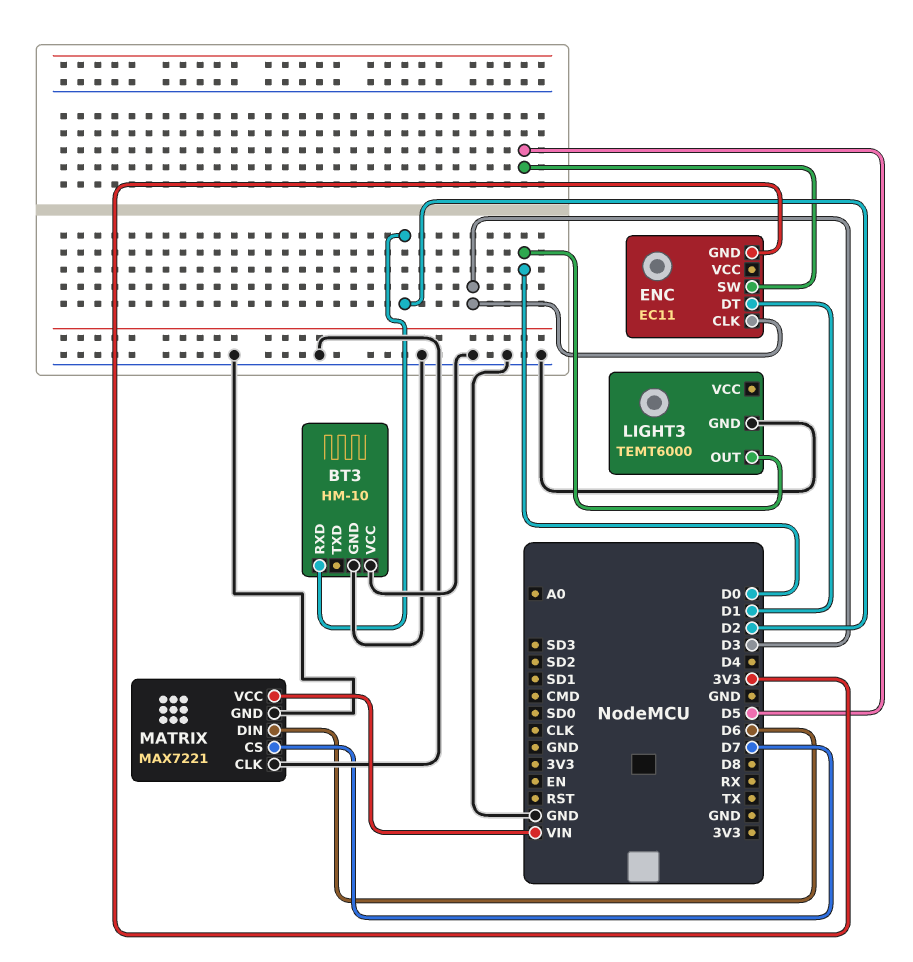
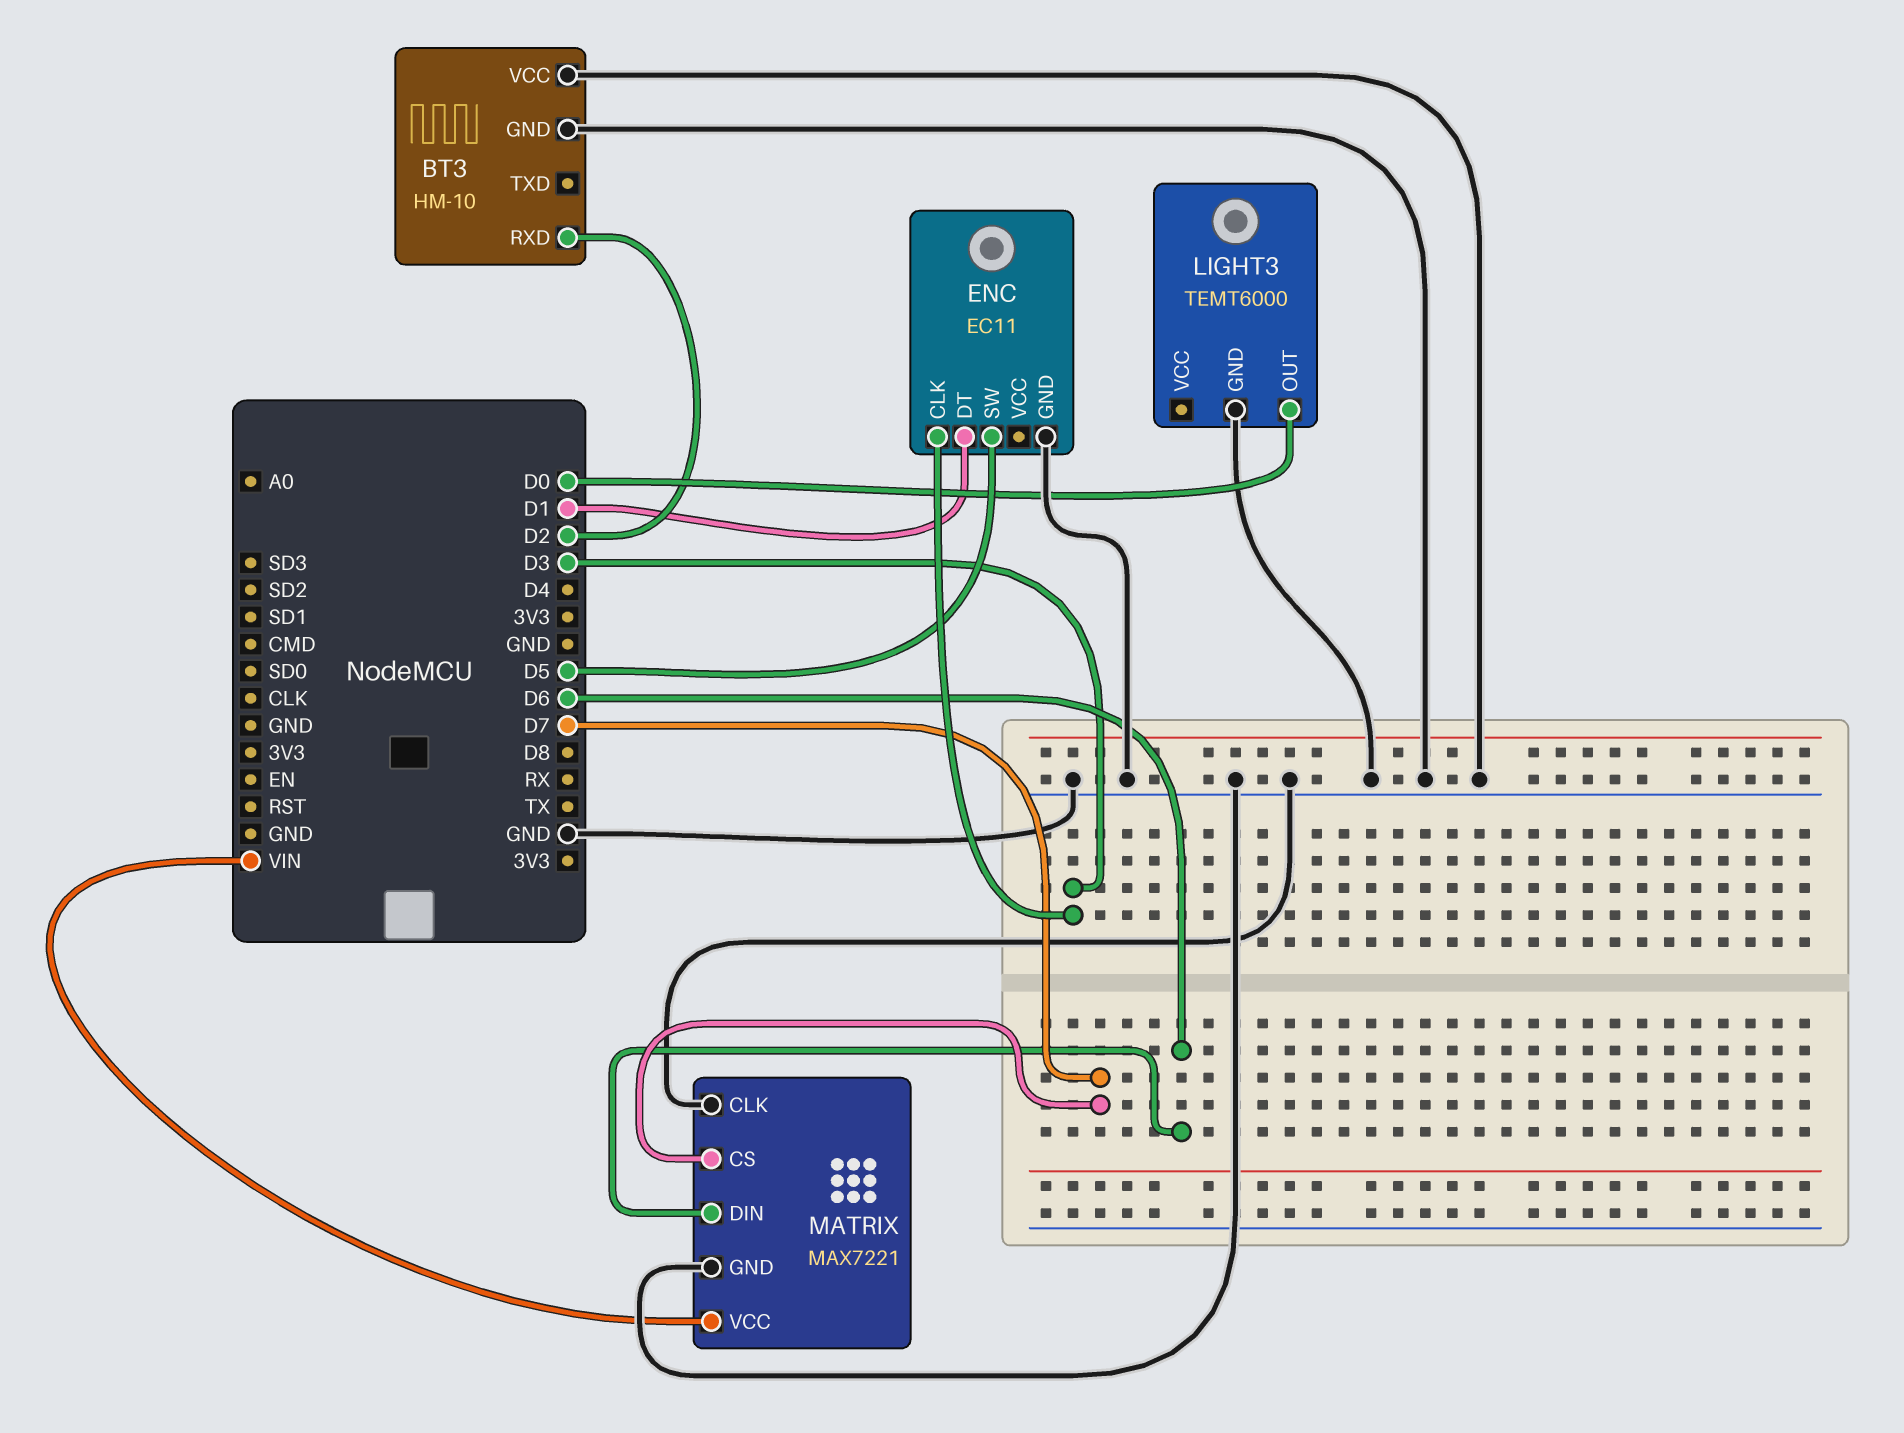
ENC pin GND: 3V3 -> GND

